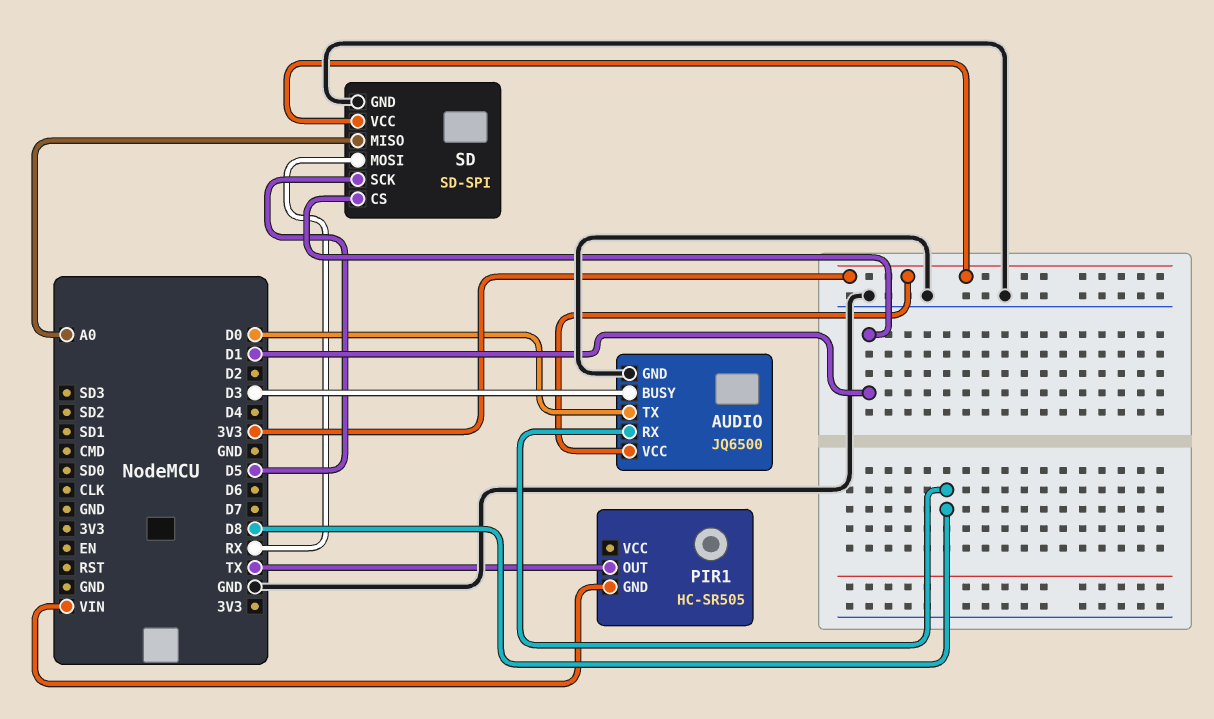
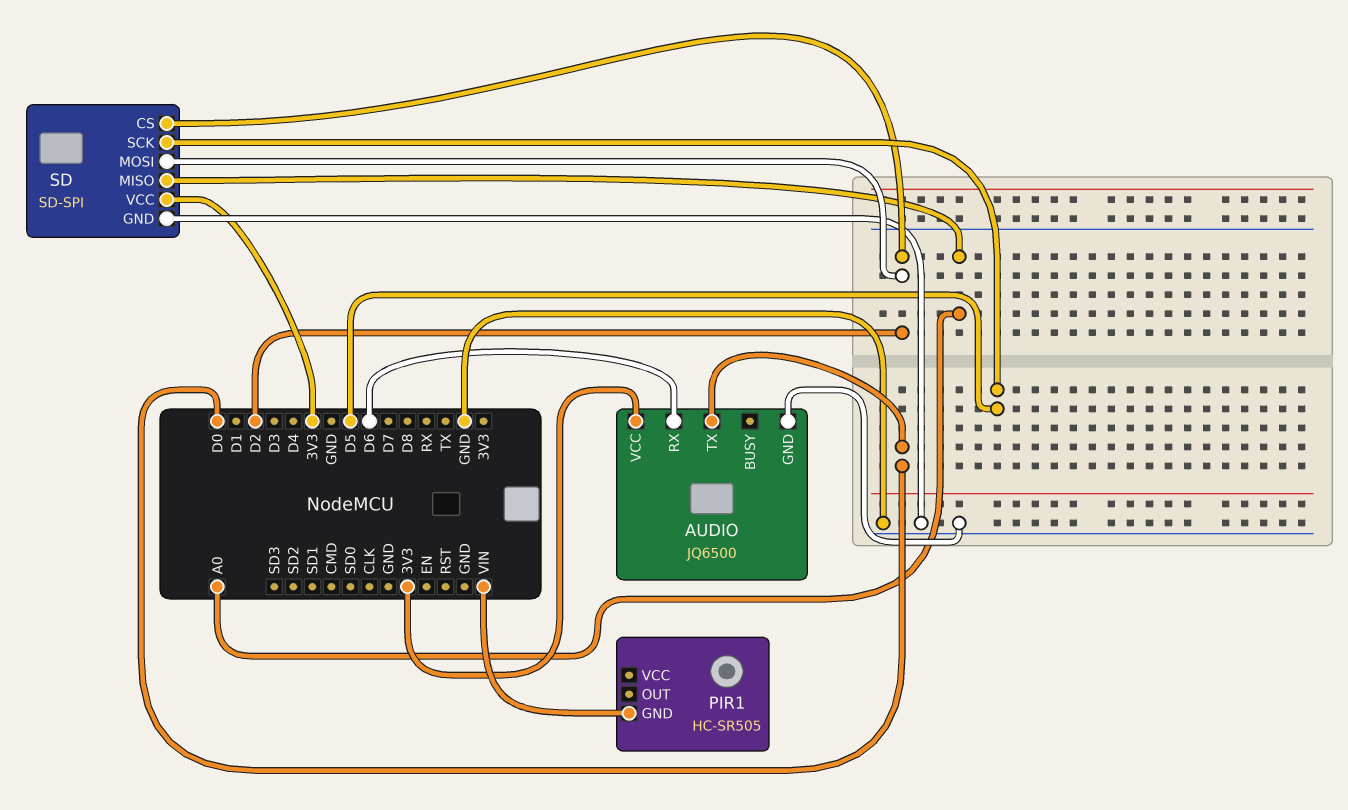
AUDIO pin BUSY: D3 -> none
AUDIO pin RX: D8 -> D6
PIR1 pin OUT: TX -> none
SD pin CS: D1 -> D2
SD pin MOSI: RX -> D2

